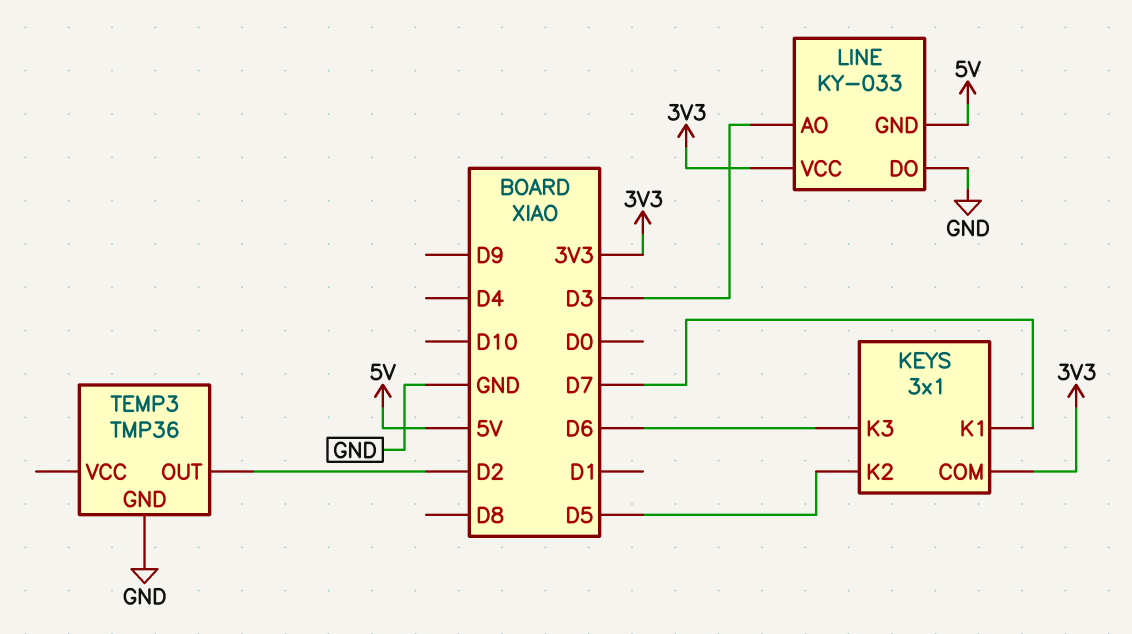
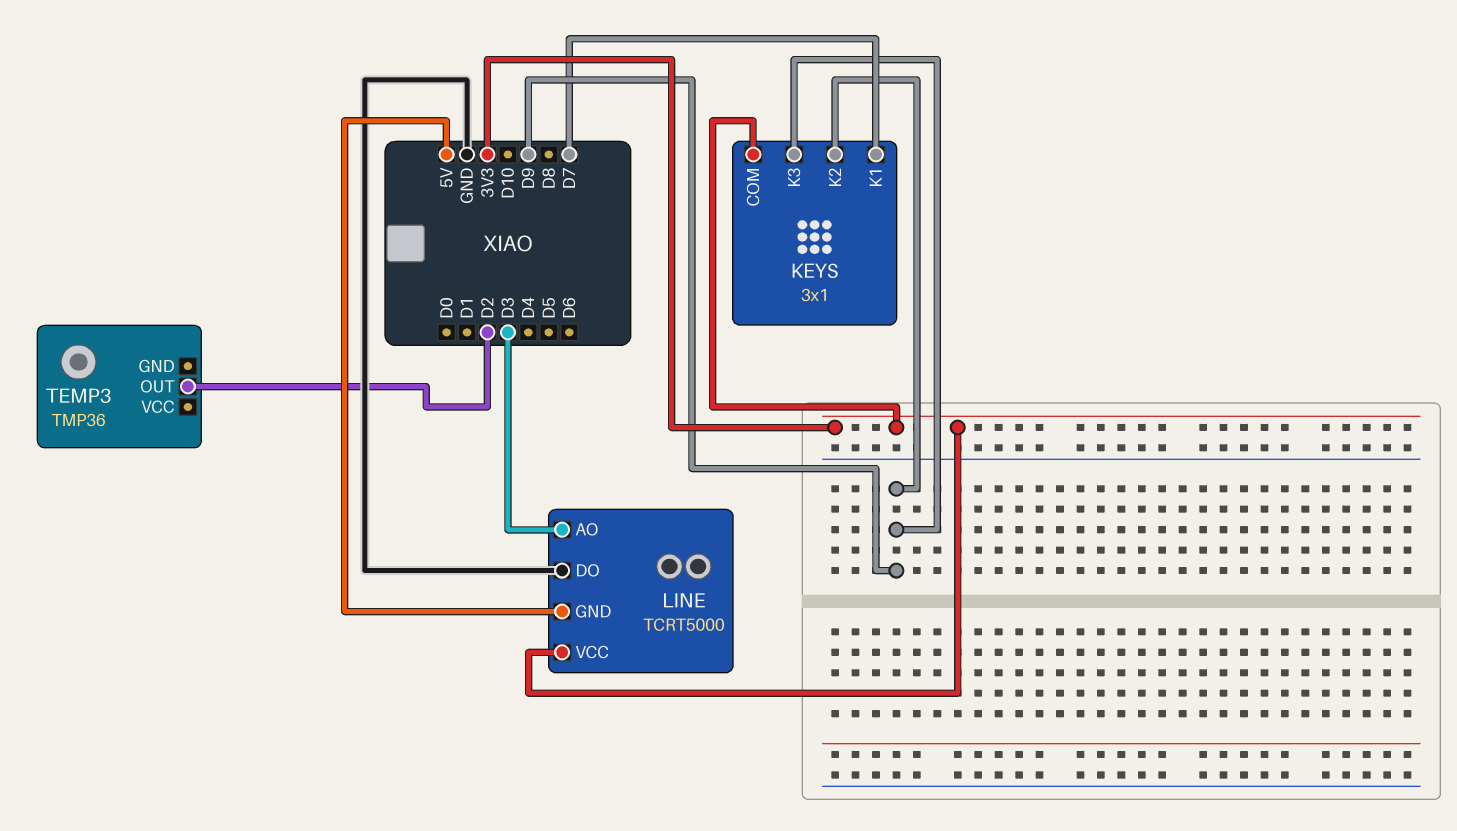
KEYS pin K2: D5 -> D9
KEYS pin K3: D6 -> D9
LINE: KY-033 -> TCRT5000
TEMP3 pin GND: GND -> none

